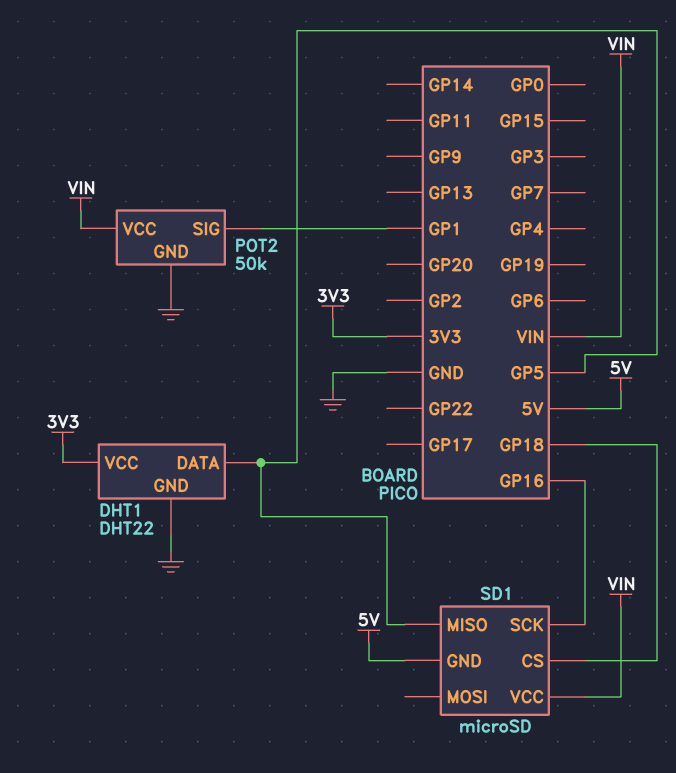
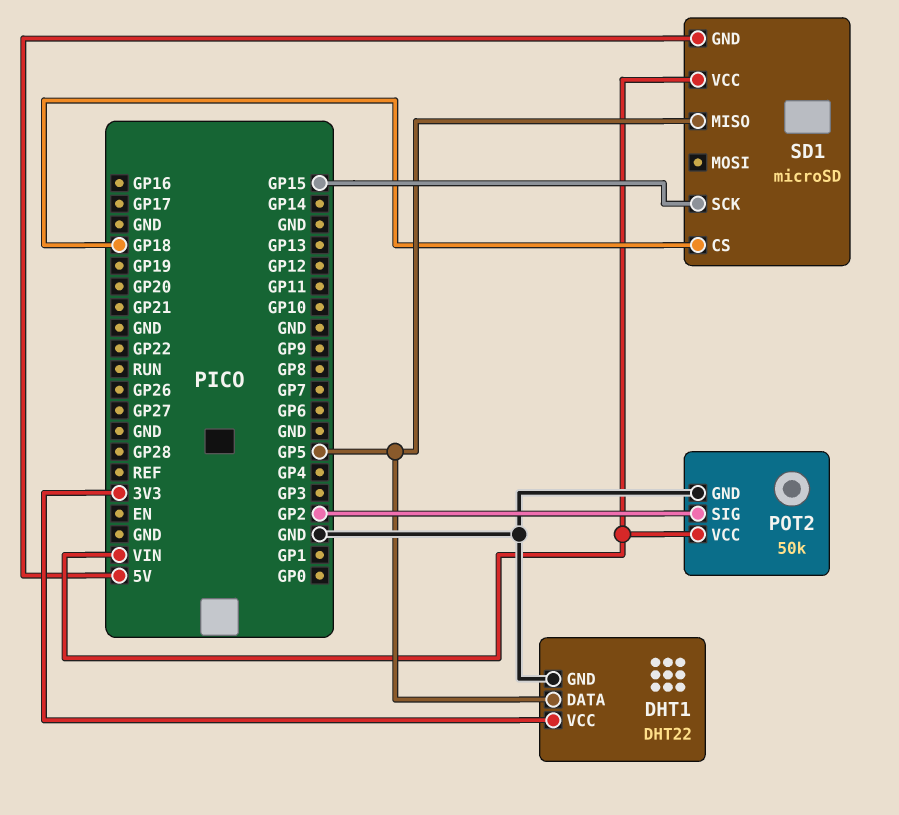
POT2 pin SIG: GP1 -> GP2
SD1 pin SCK: GP16 -> GP15

